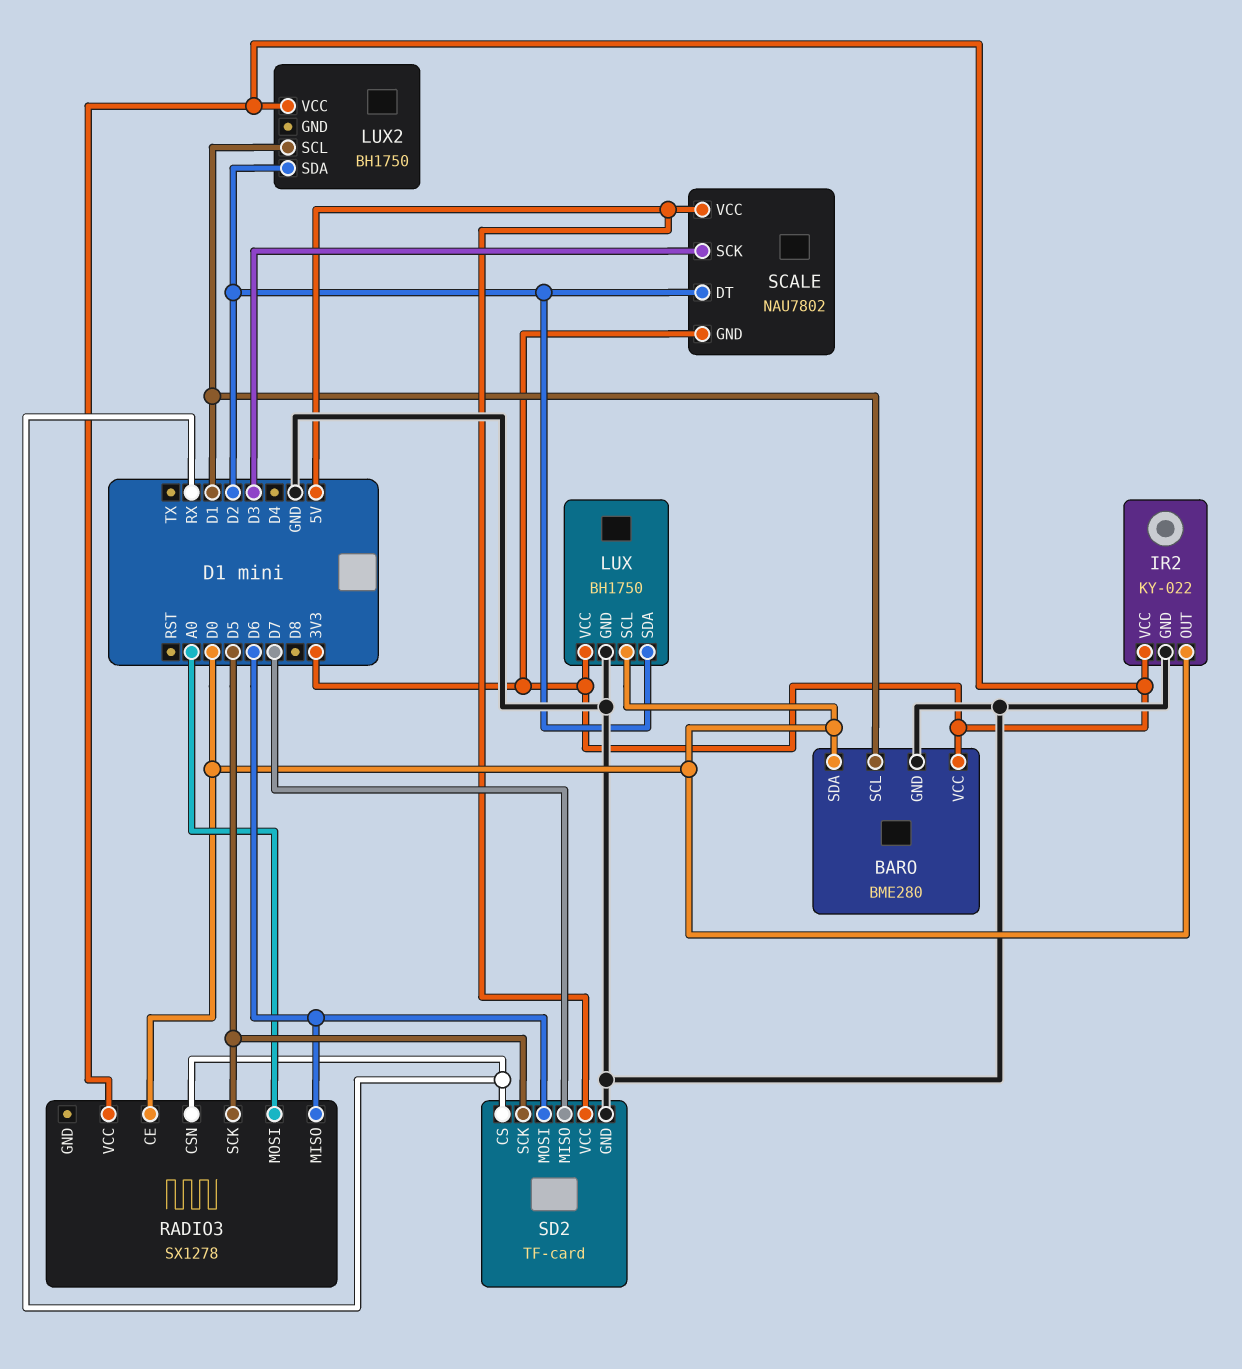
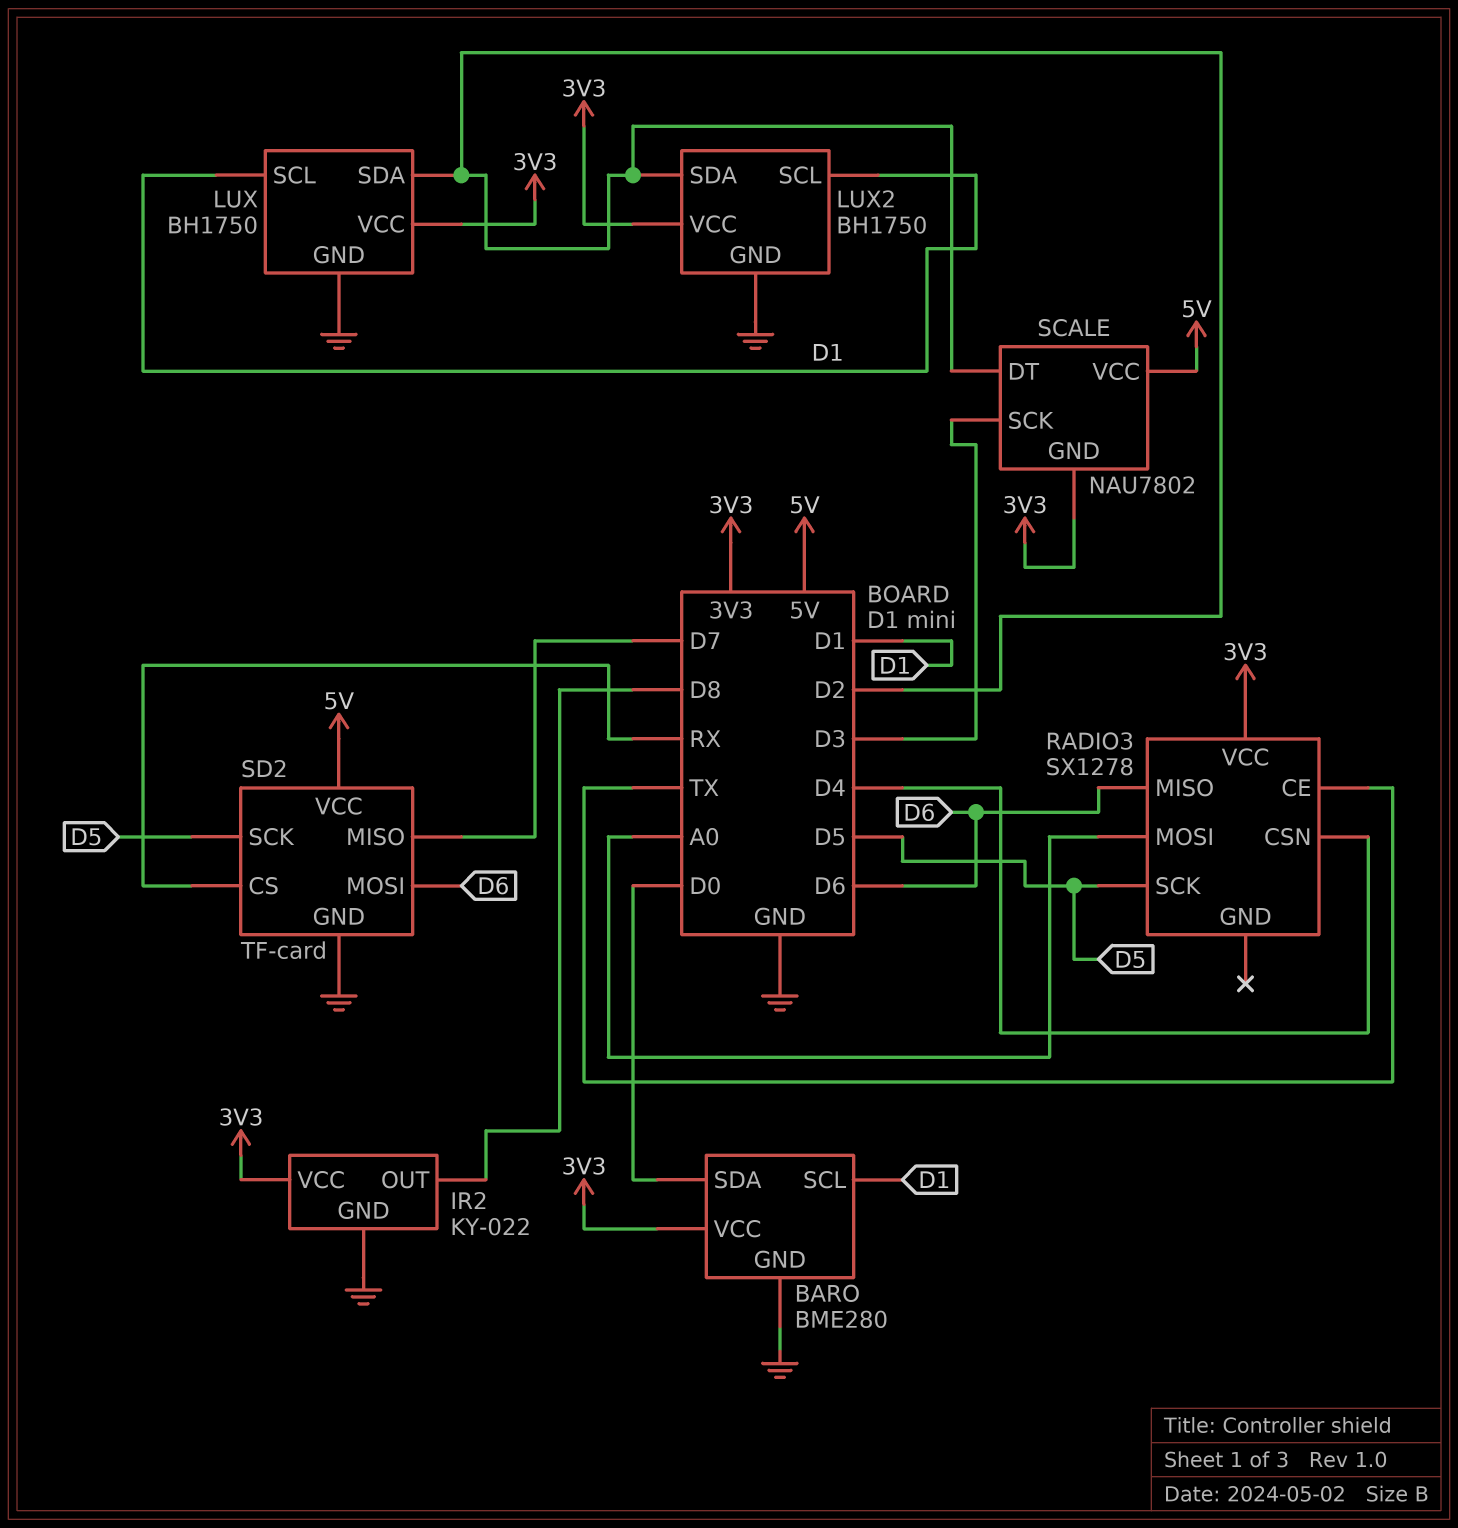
IR2 pin OUT: D0 -> D8
LUX pin SCL: D0 -> D1
LUX2 pin GND: none -> GND
RADIO3 pin CE: D0 -> TX
RADIO3 pin CSN: RX -> D4

